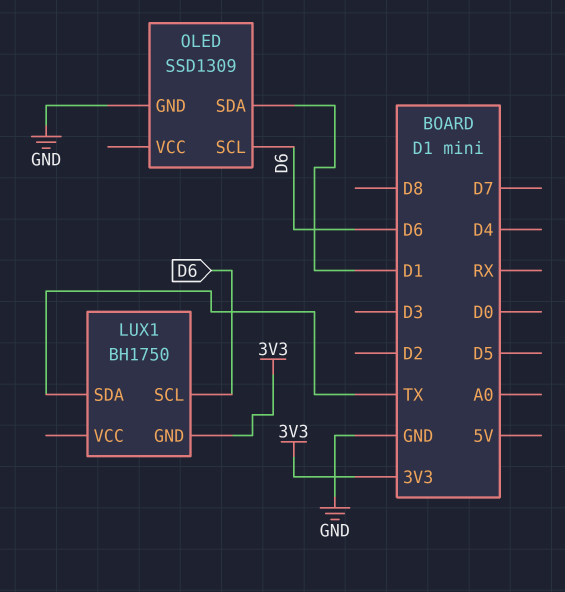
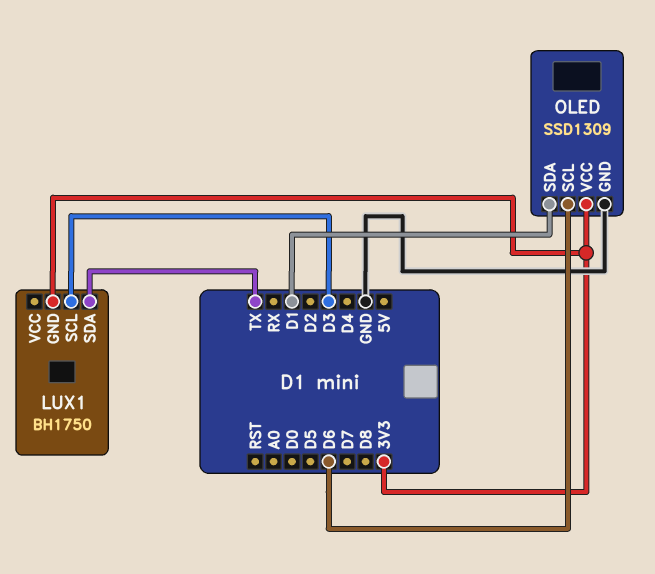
LUX1 pin SCL: D6 -> D3
OLED pin VCC: none -> 3V3

